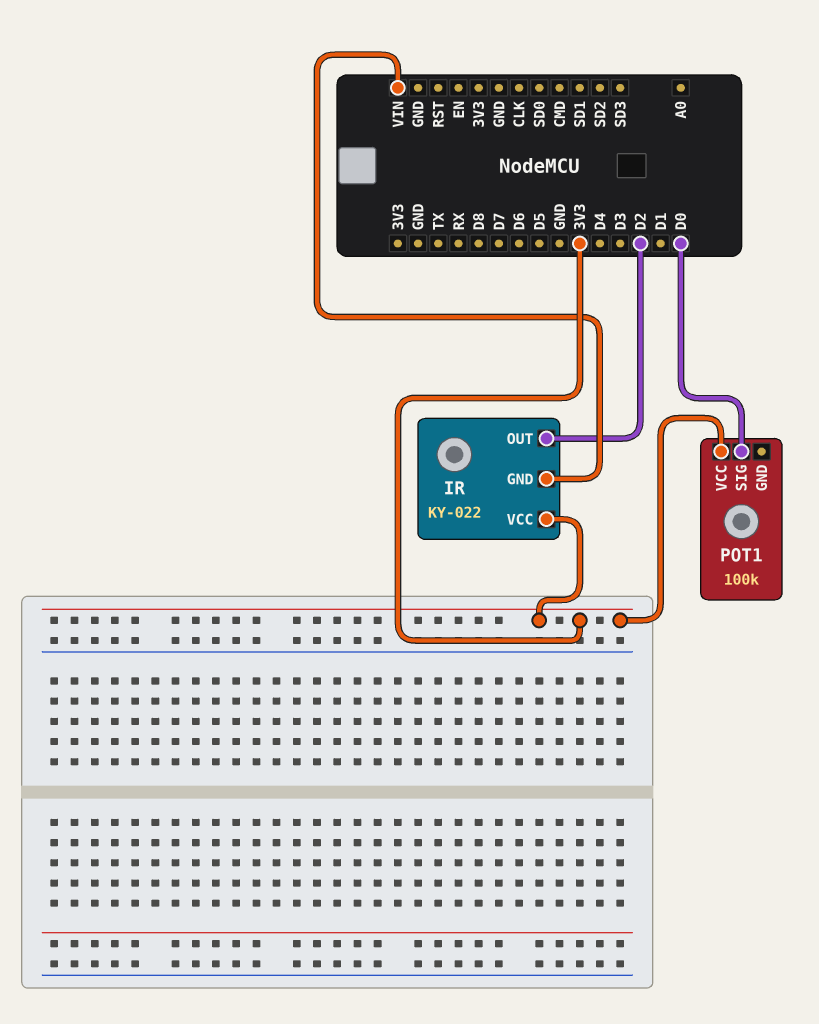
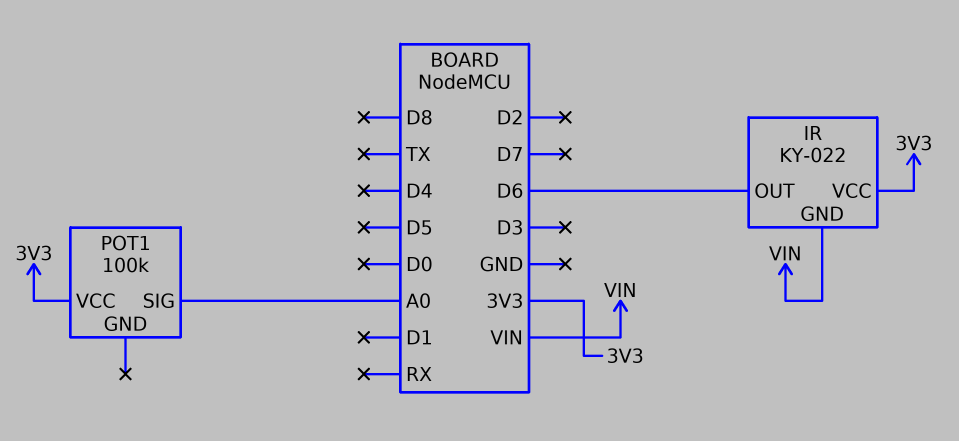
IR pin OUT: D2 -> D6
POT1 pin SIG: D0 -> A0

